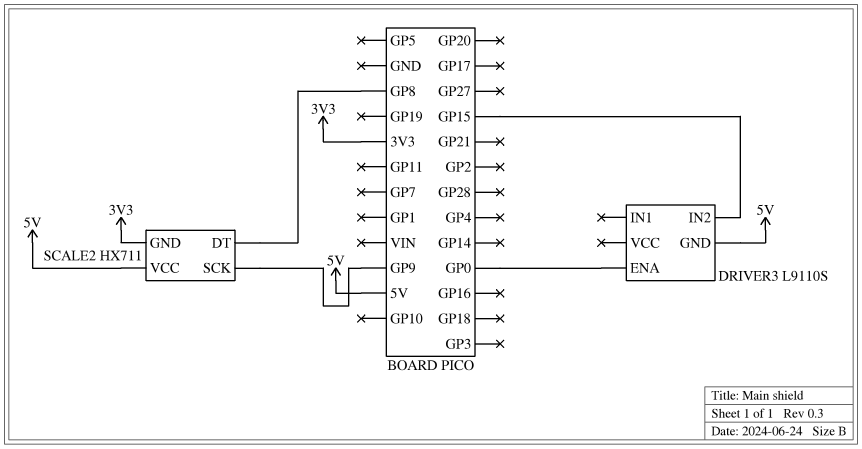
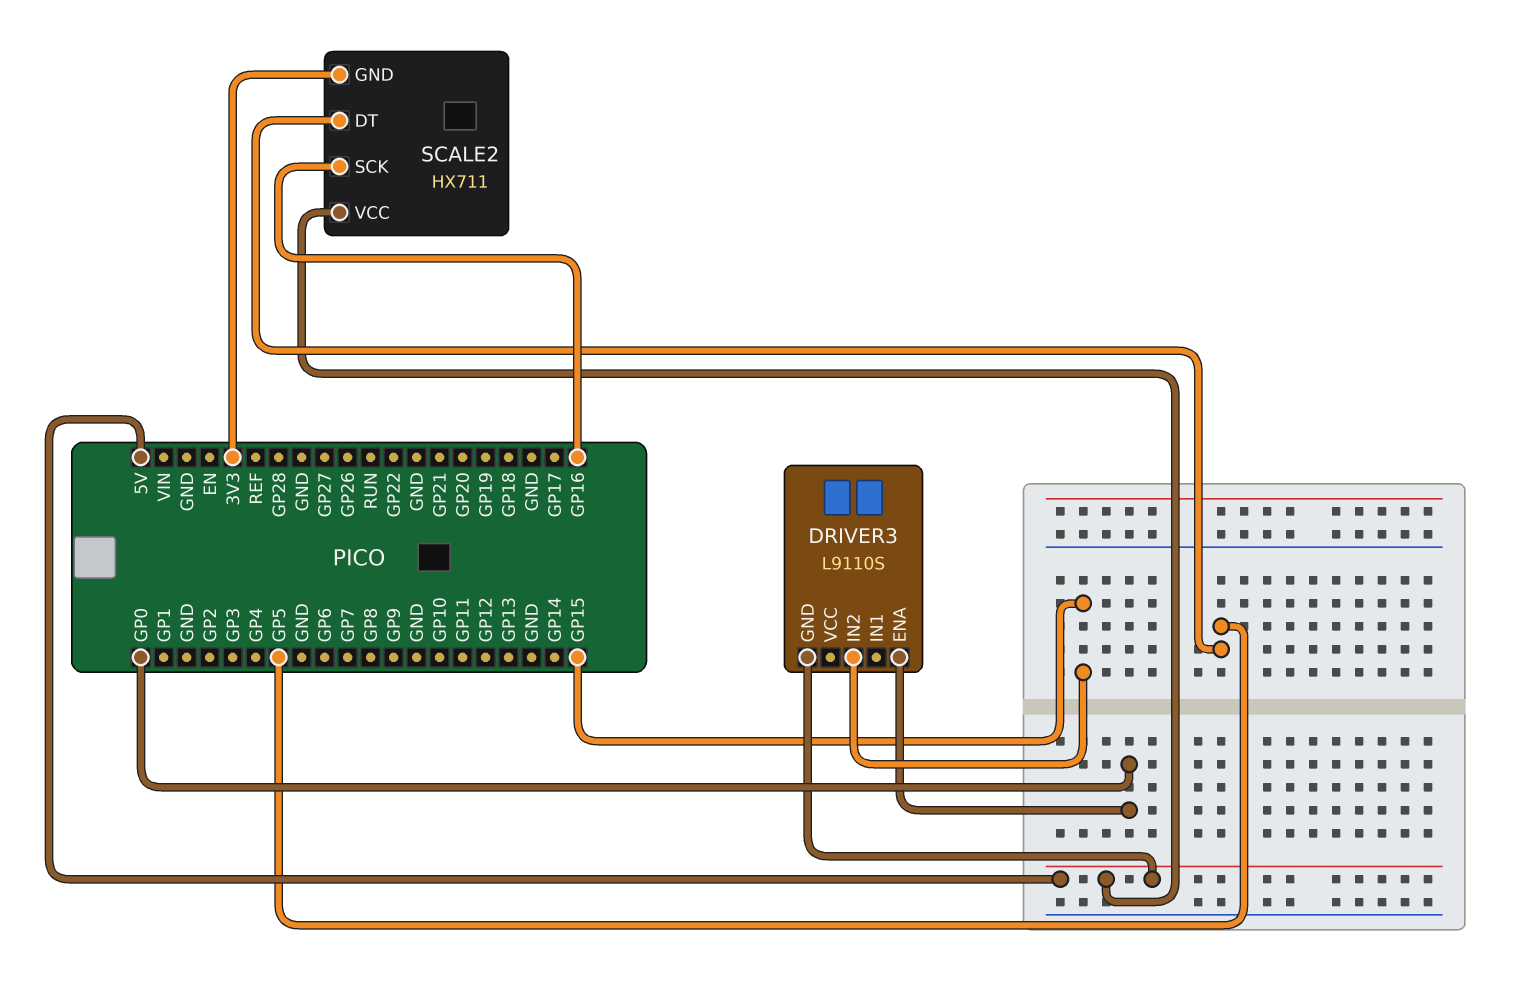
SCALE2 pin DT: GP8 -> GP5
SCALE2 pin SCK: GP9 -> GP16

